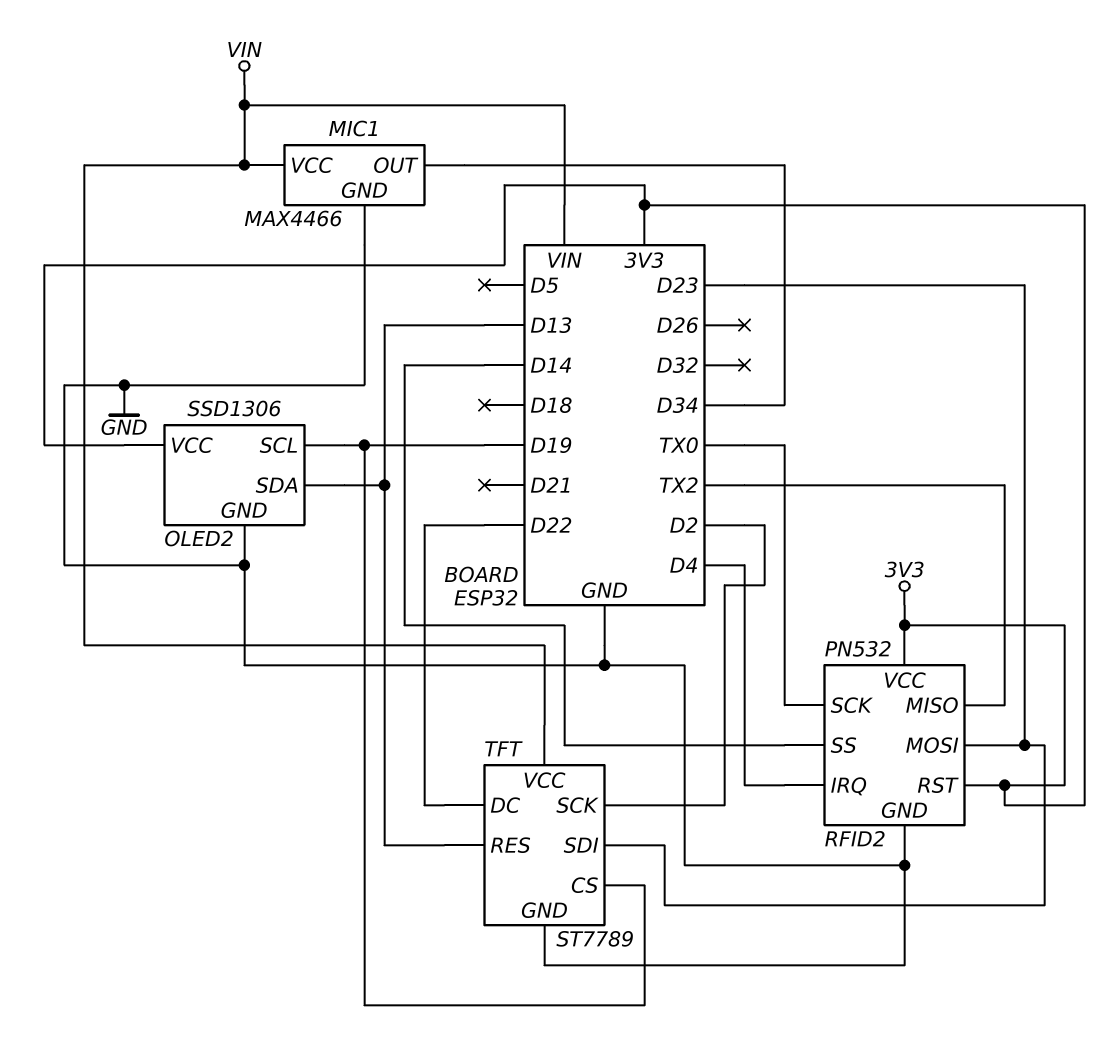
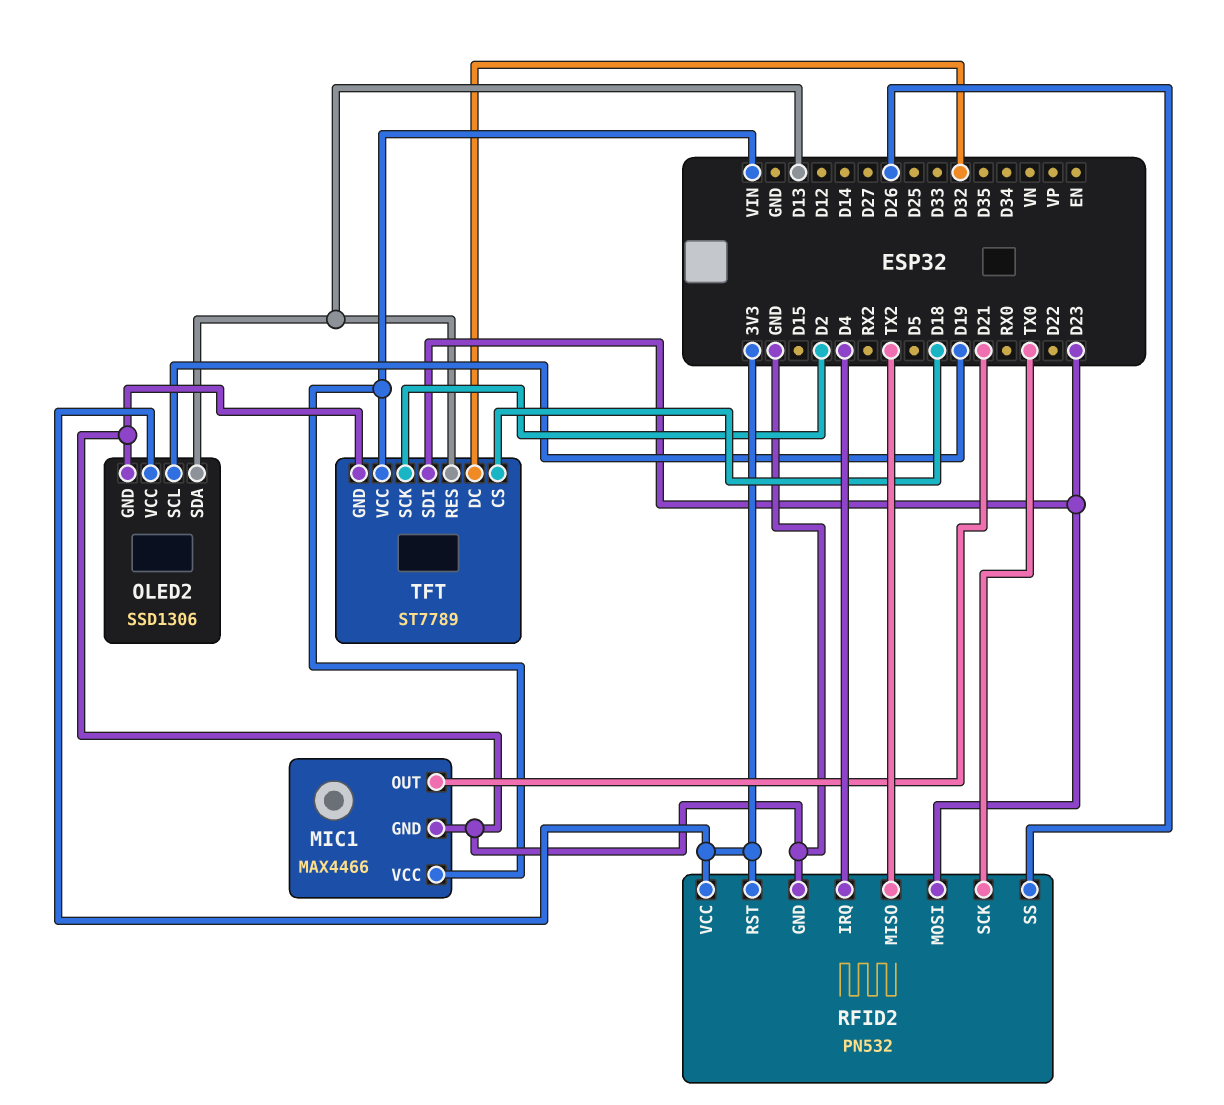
MIC1 pin OUT: D34 -> D21
RFID2 pin SS: D14 -> D26
TFT pin CS: D19 -> D18
TFT pin DC: D22 -> D32

